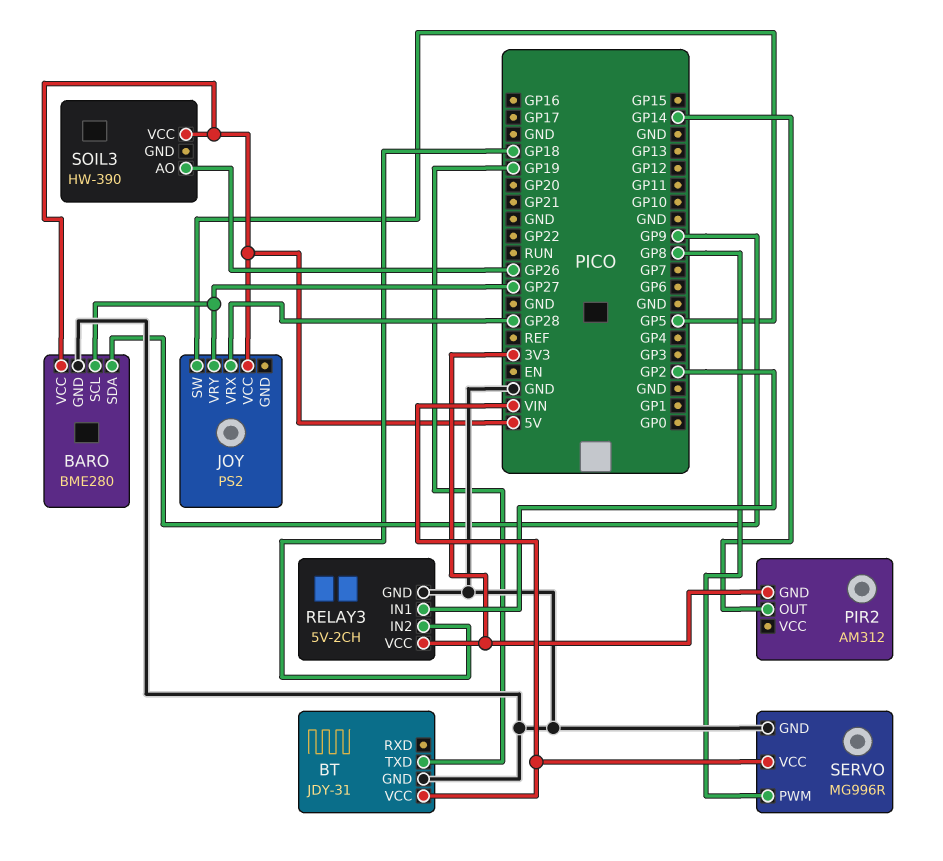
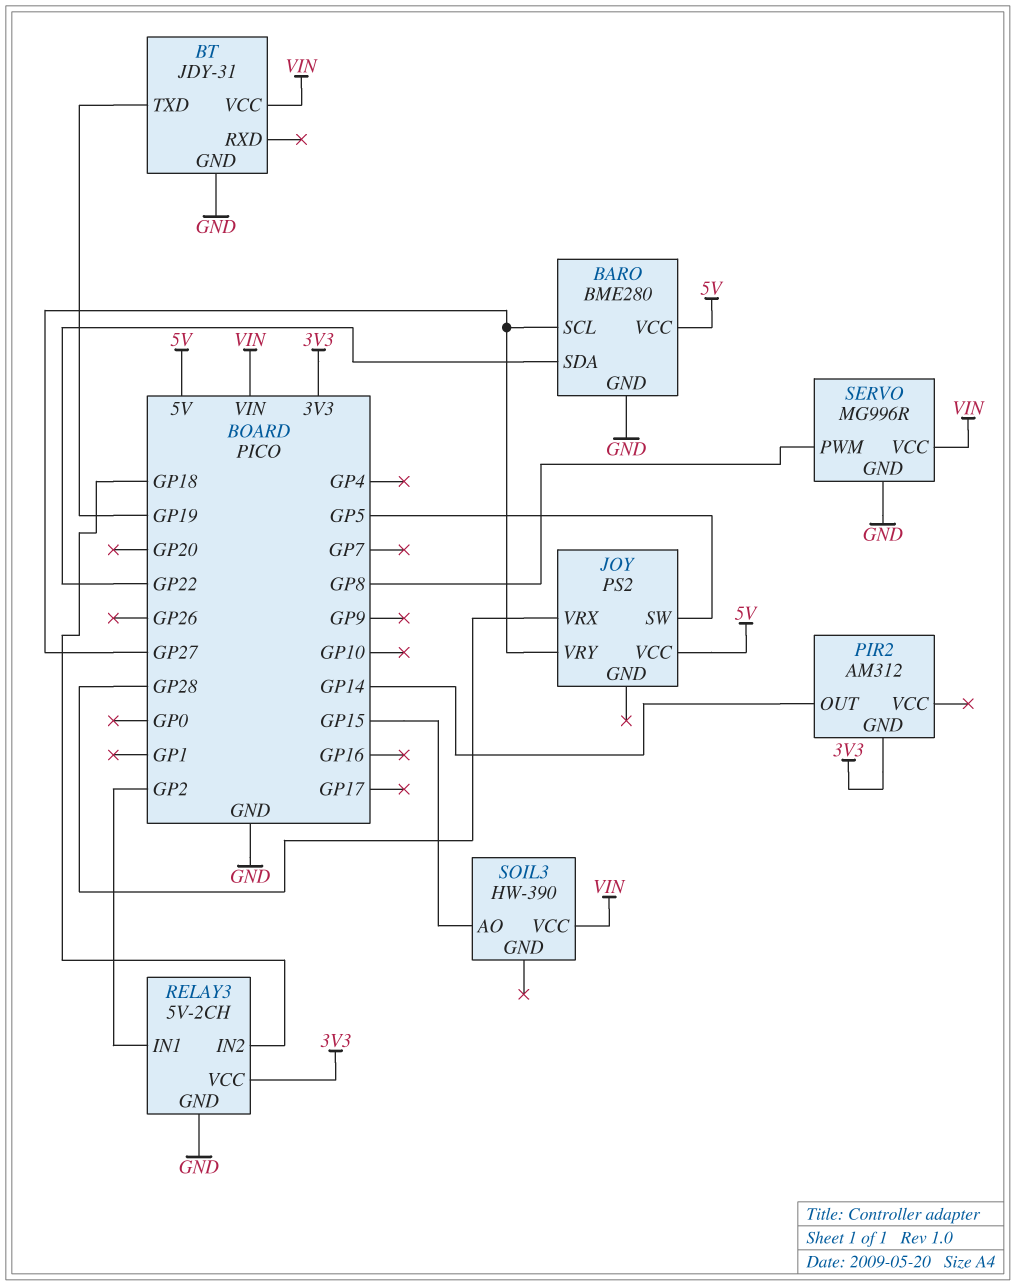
BARO pin SDA: GP9 -> GP22
SOIL3 pin AO: GP26 -> GP15
SOIL3 pin VCC: 5V -> VIN

